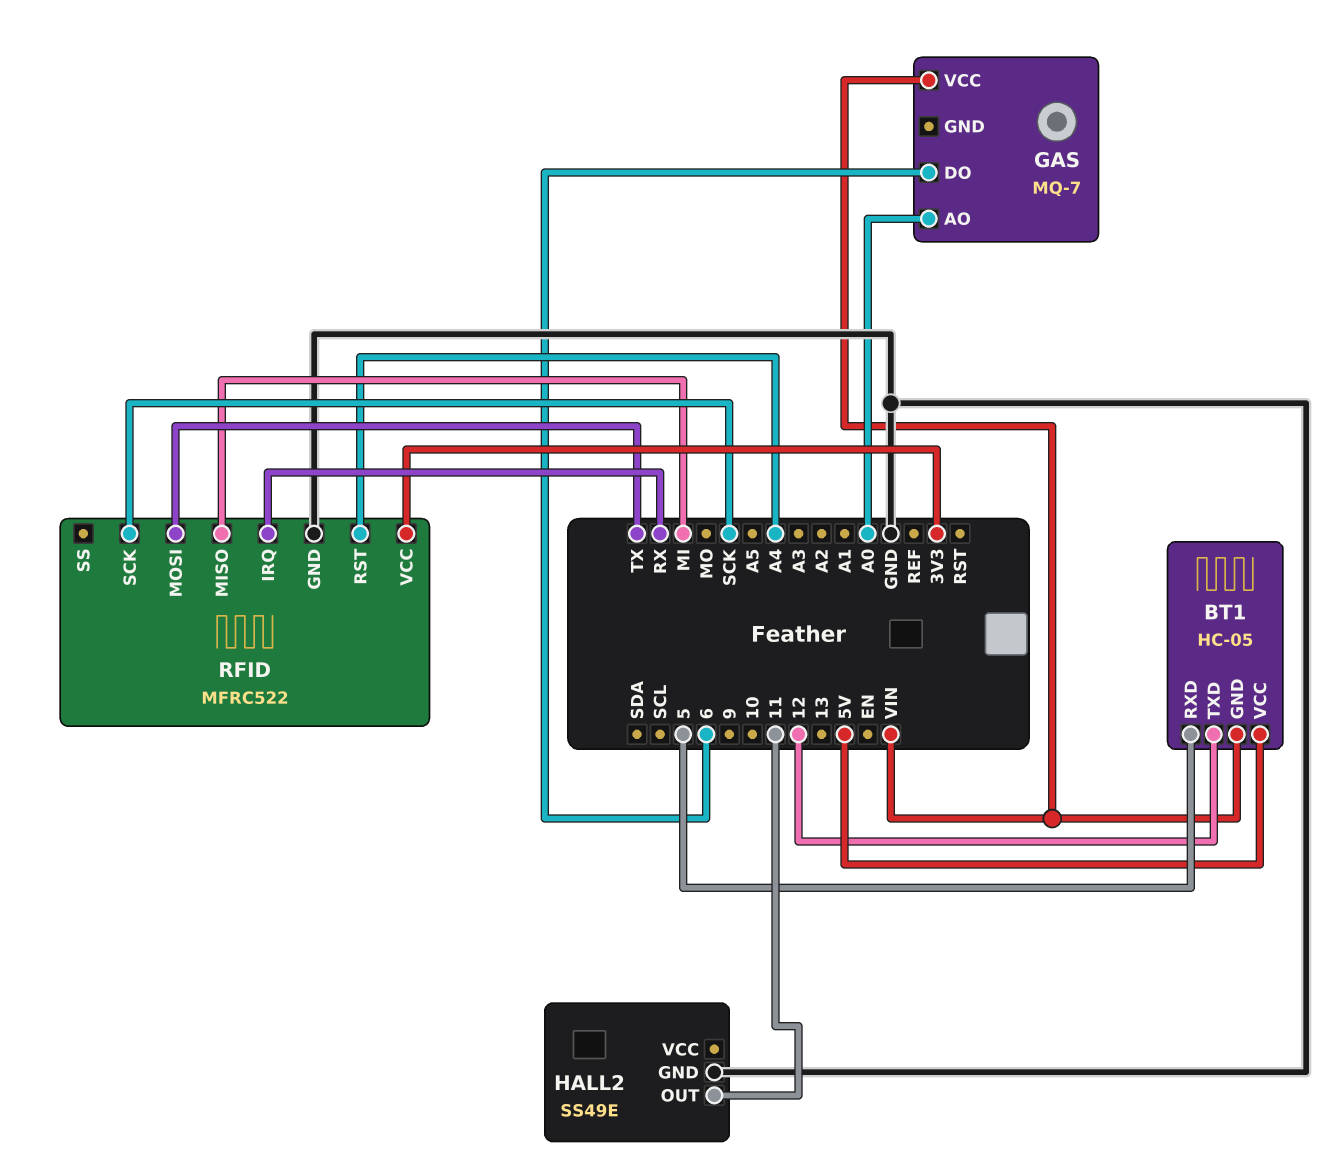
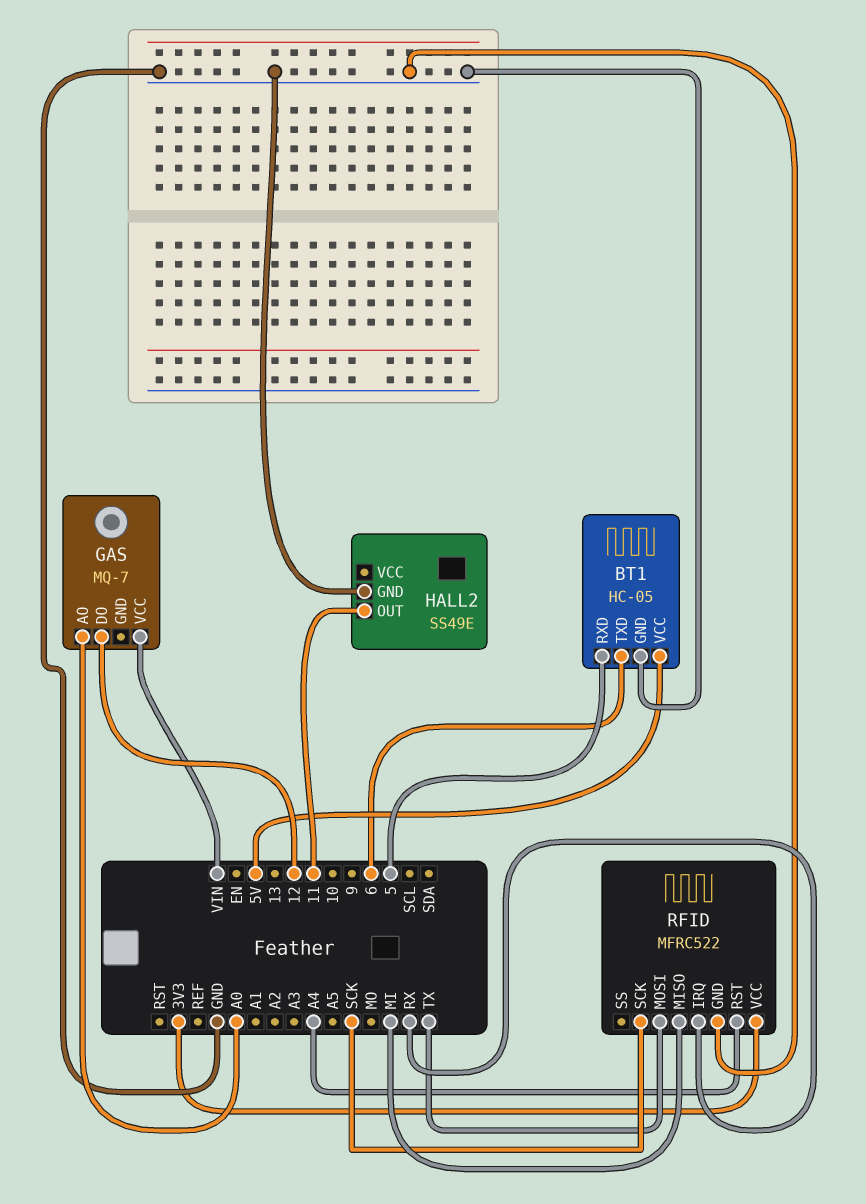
BT1 pin GND: VIN -> GND
BT1 pin TXD: 12 -> 6
GAS pin DO: 6 -> 12

